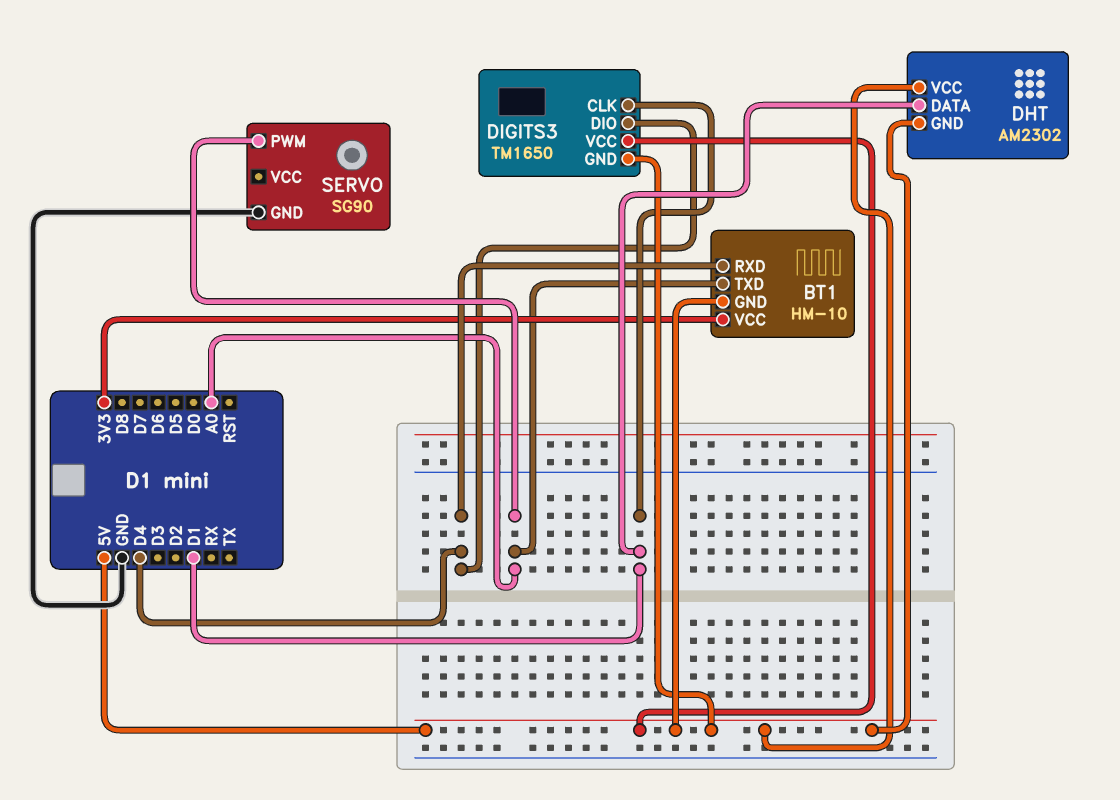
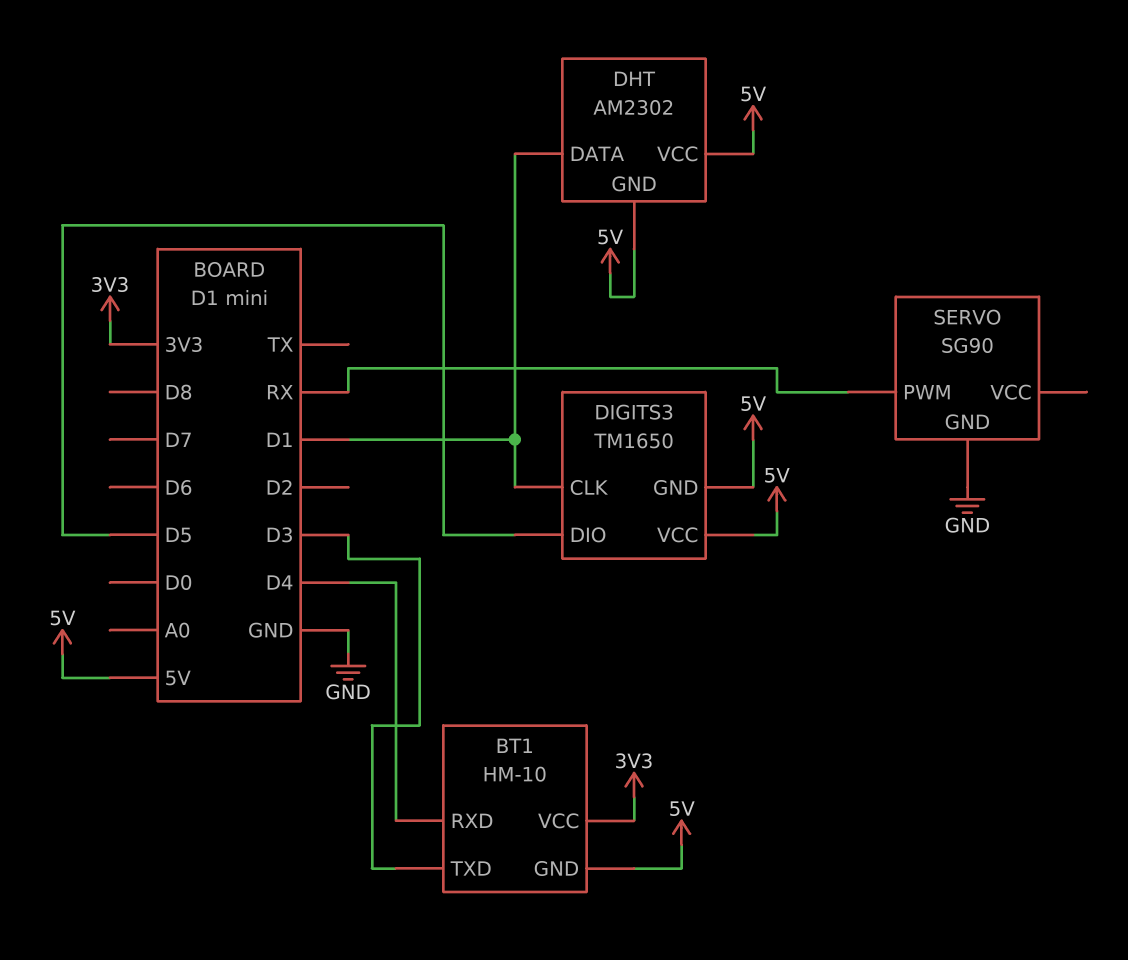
BT1 pin TXD: A0 -> D3
DIGITS3 pin DIO: D4 -> D5
SERVO pin PWM: A0 -> RX

